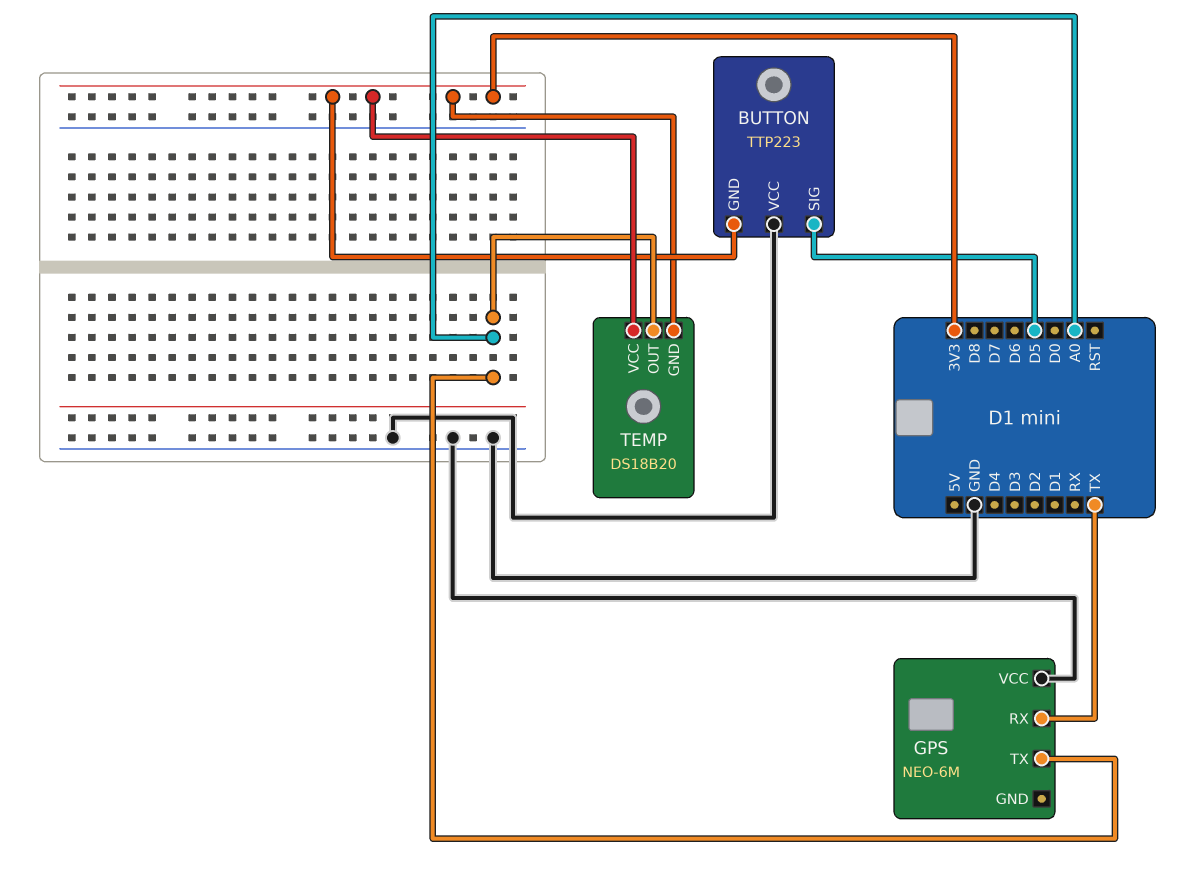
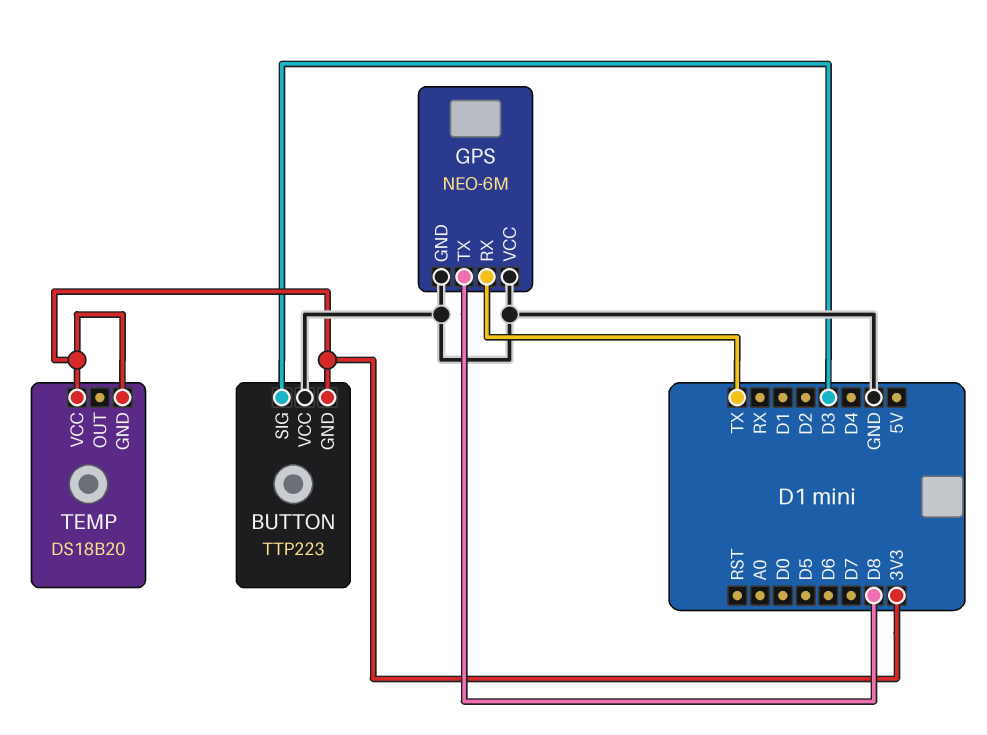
BUTTON pin SIG: D5 -> D3
GPS pin GND: none -> GND
GPS pin TX: A0 -> D8
TEMP pin OUT: A0 -> none

